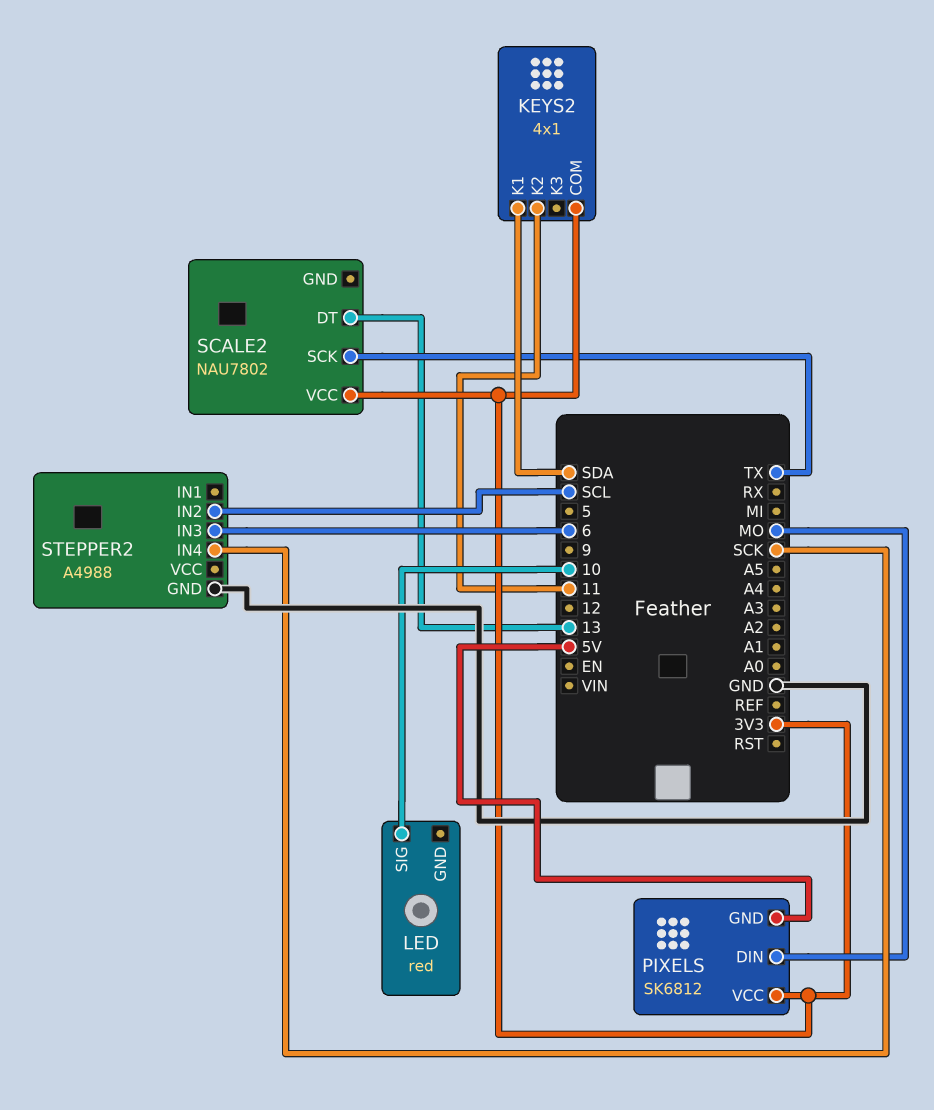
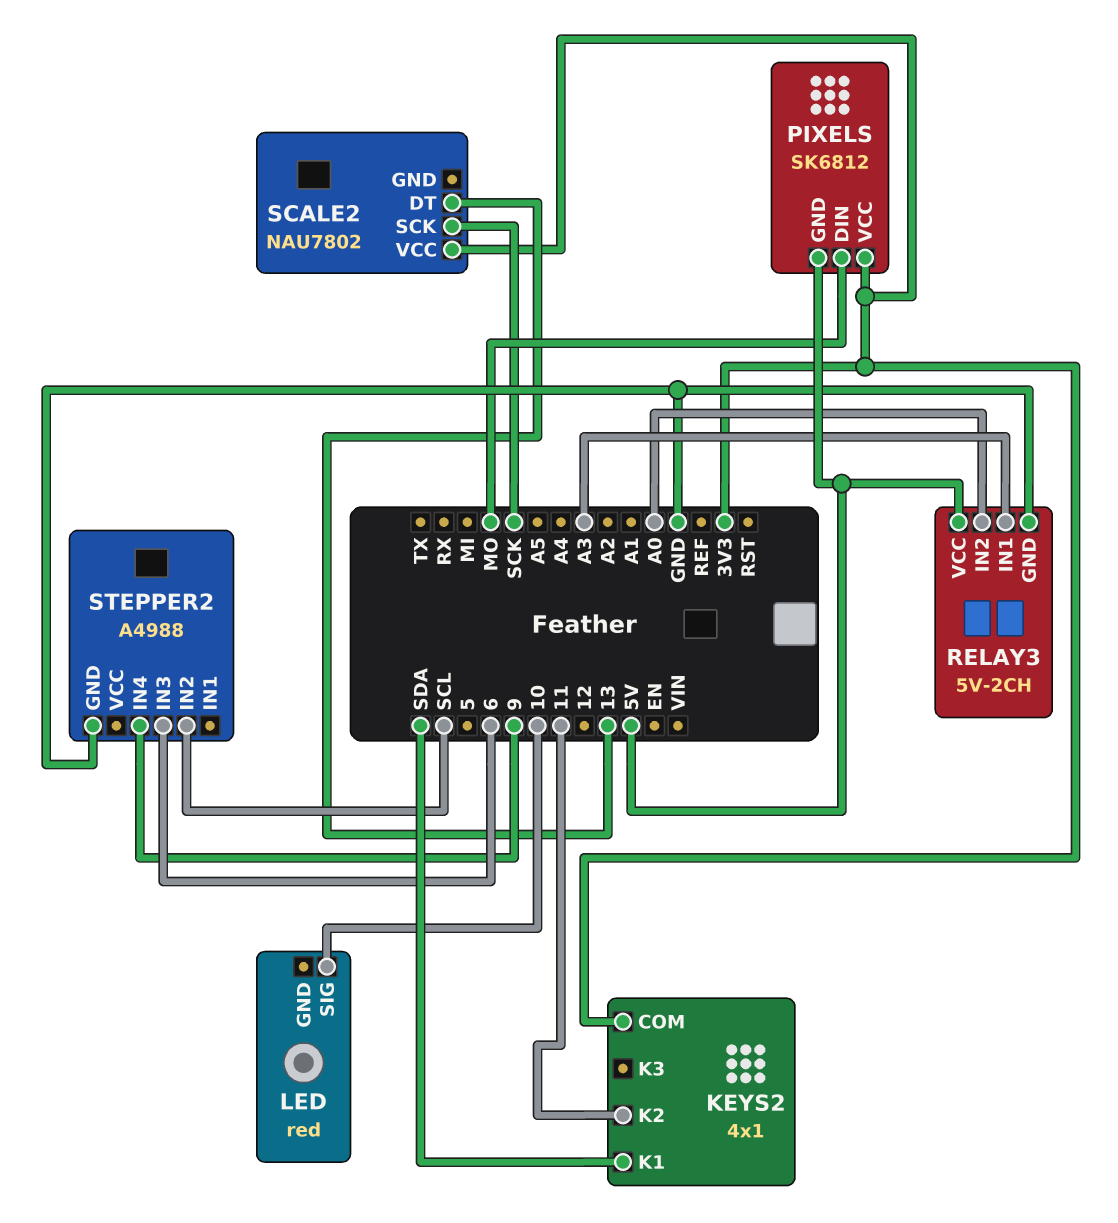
RELAY3: none -> 5V-2CH
RELAY3 pin GND: none -> GND
RELAY3 pin IN1: none -> A3
RELAY3 pin IN2: none -> A0
RELAY3 pin VCC: none -> 5V
SCALE2 pin SCK: TX -> SCK
STEPPER2 pin IN4: SCK -> 9

